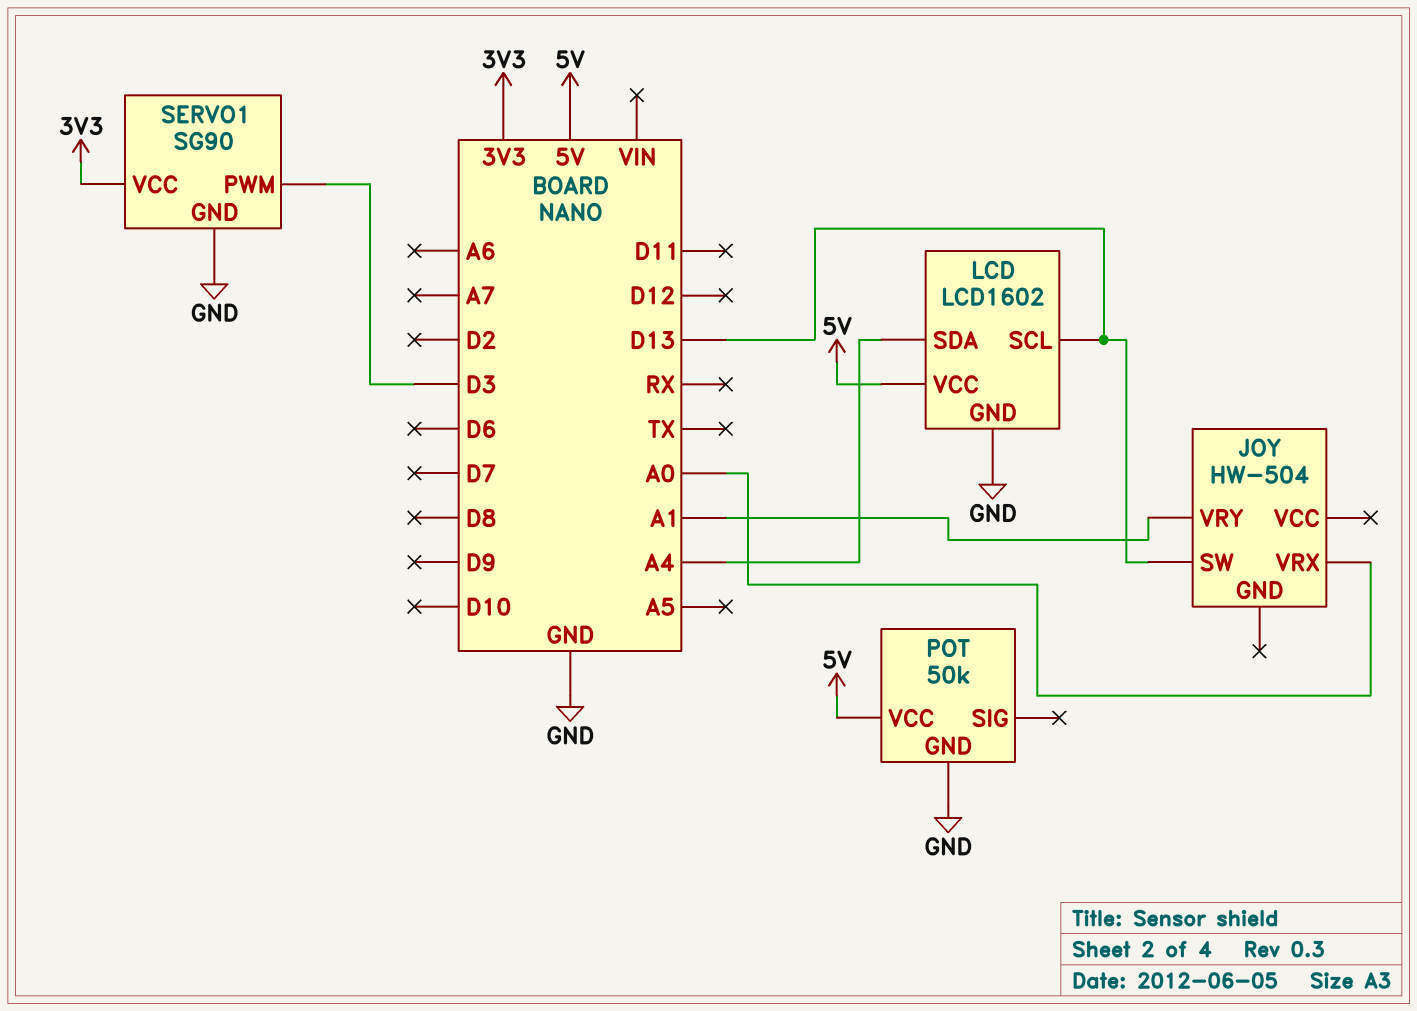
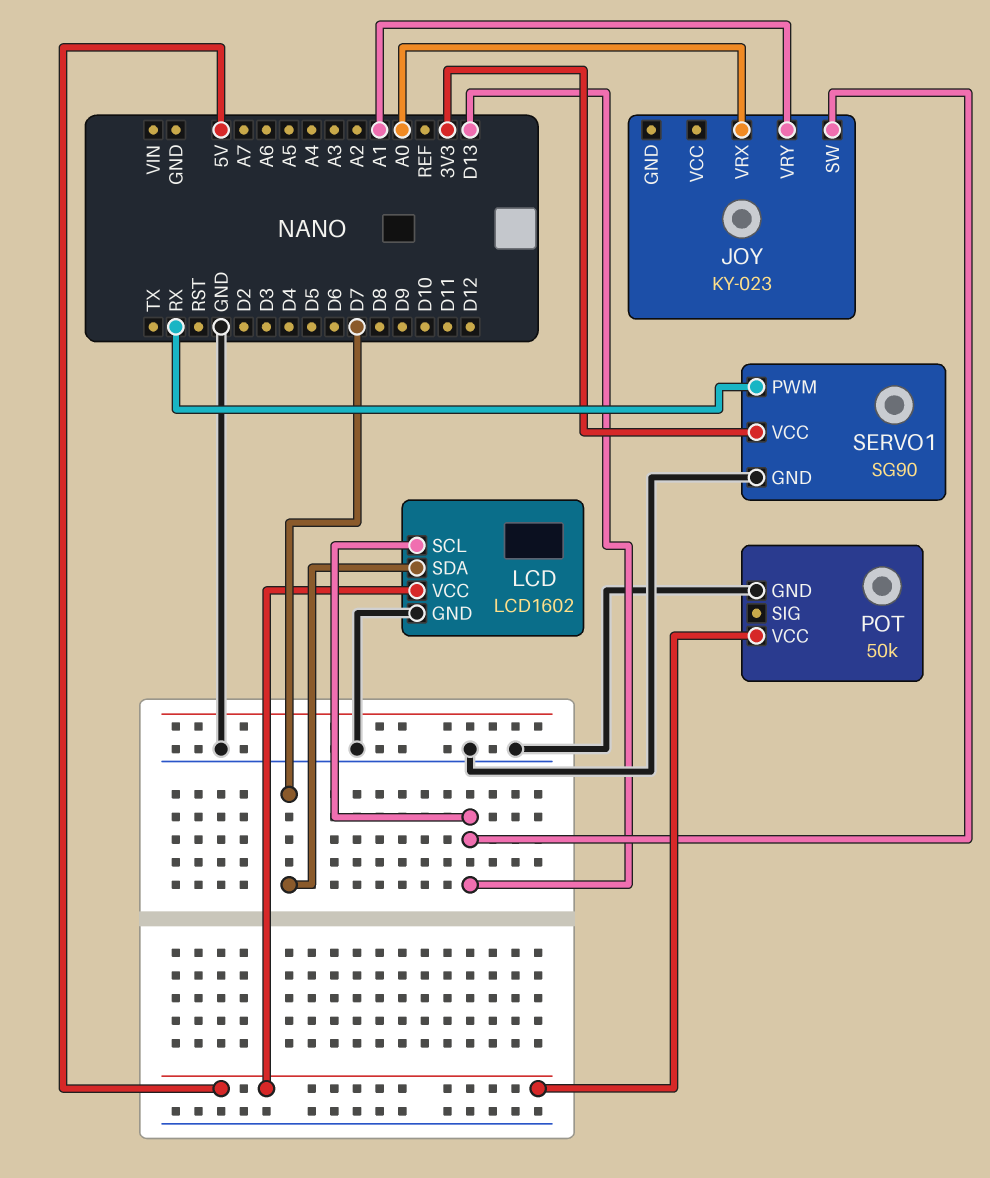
JOY: HW-504 -> KY-023
LCD pin SDA: A4 -> D7
SERVO1 pin PWM: D3 -> RX

